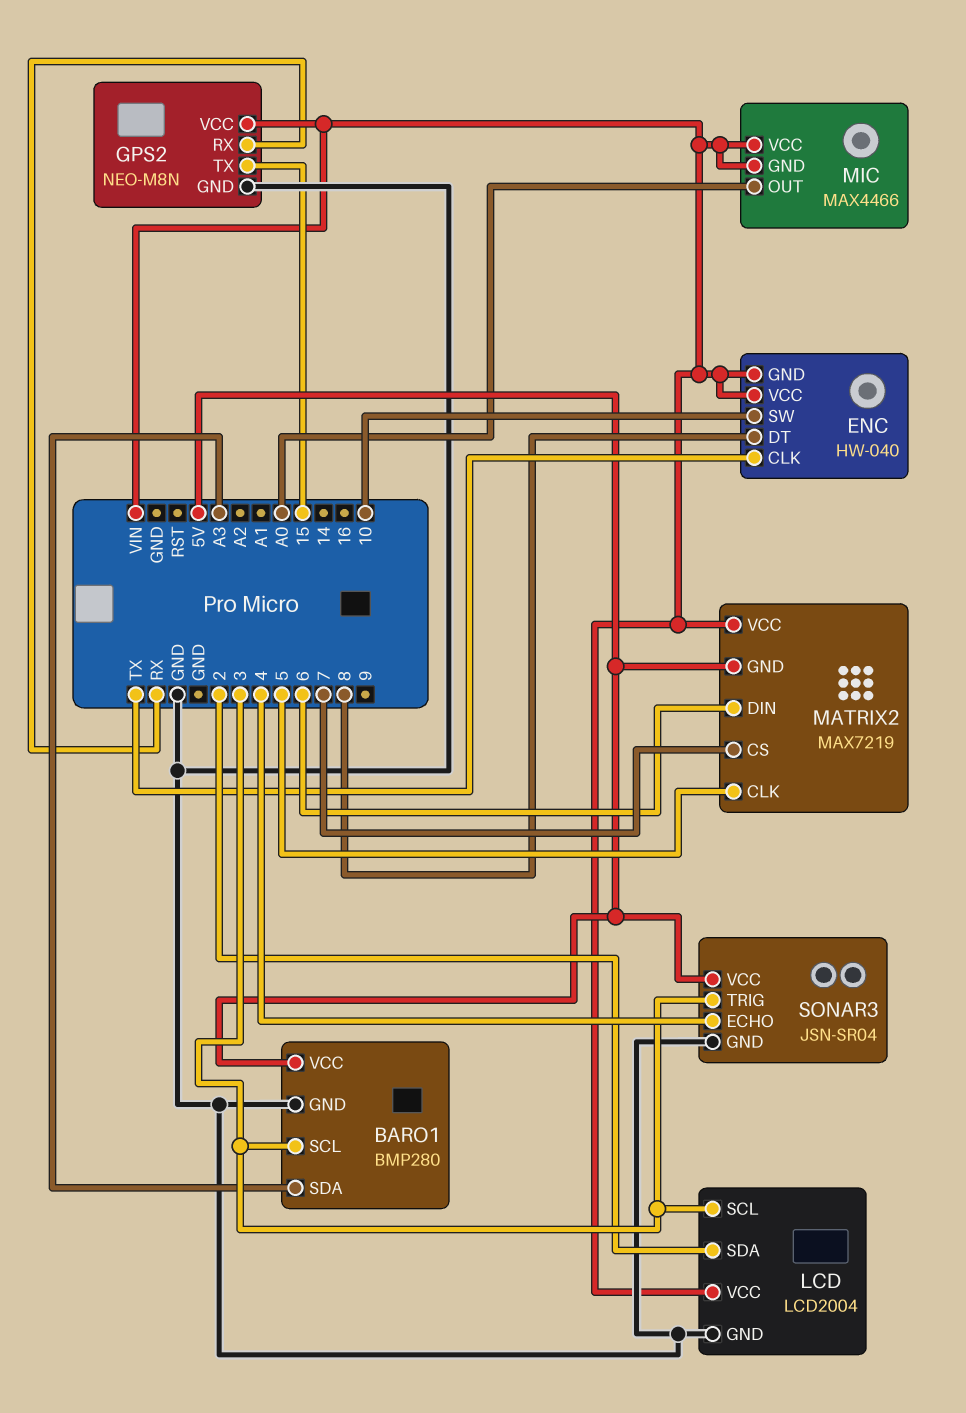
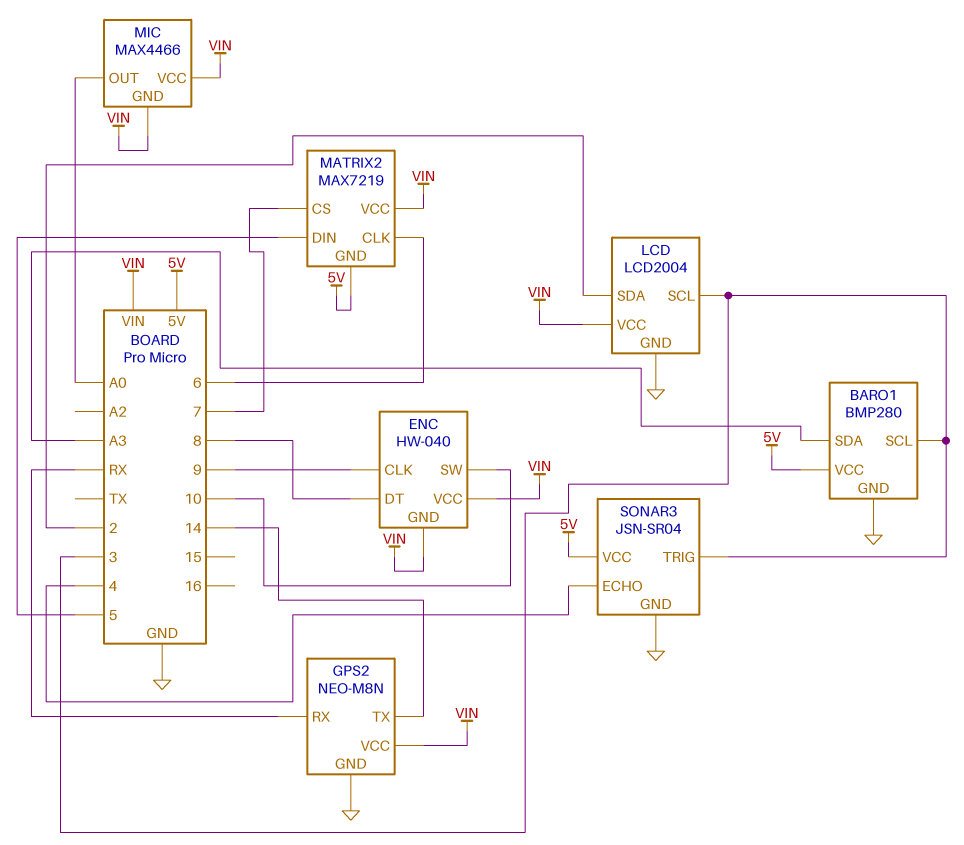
ENC pin CLK: TX -> 9
GPS2 pin TX: 15 -> 14
MATRIX2 pin CLK: 5 -> 6
MATRIX2 pin DIN: 6 -> 5

